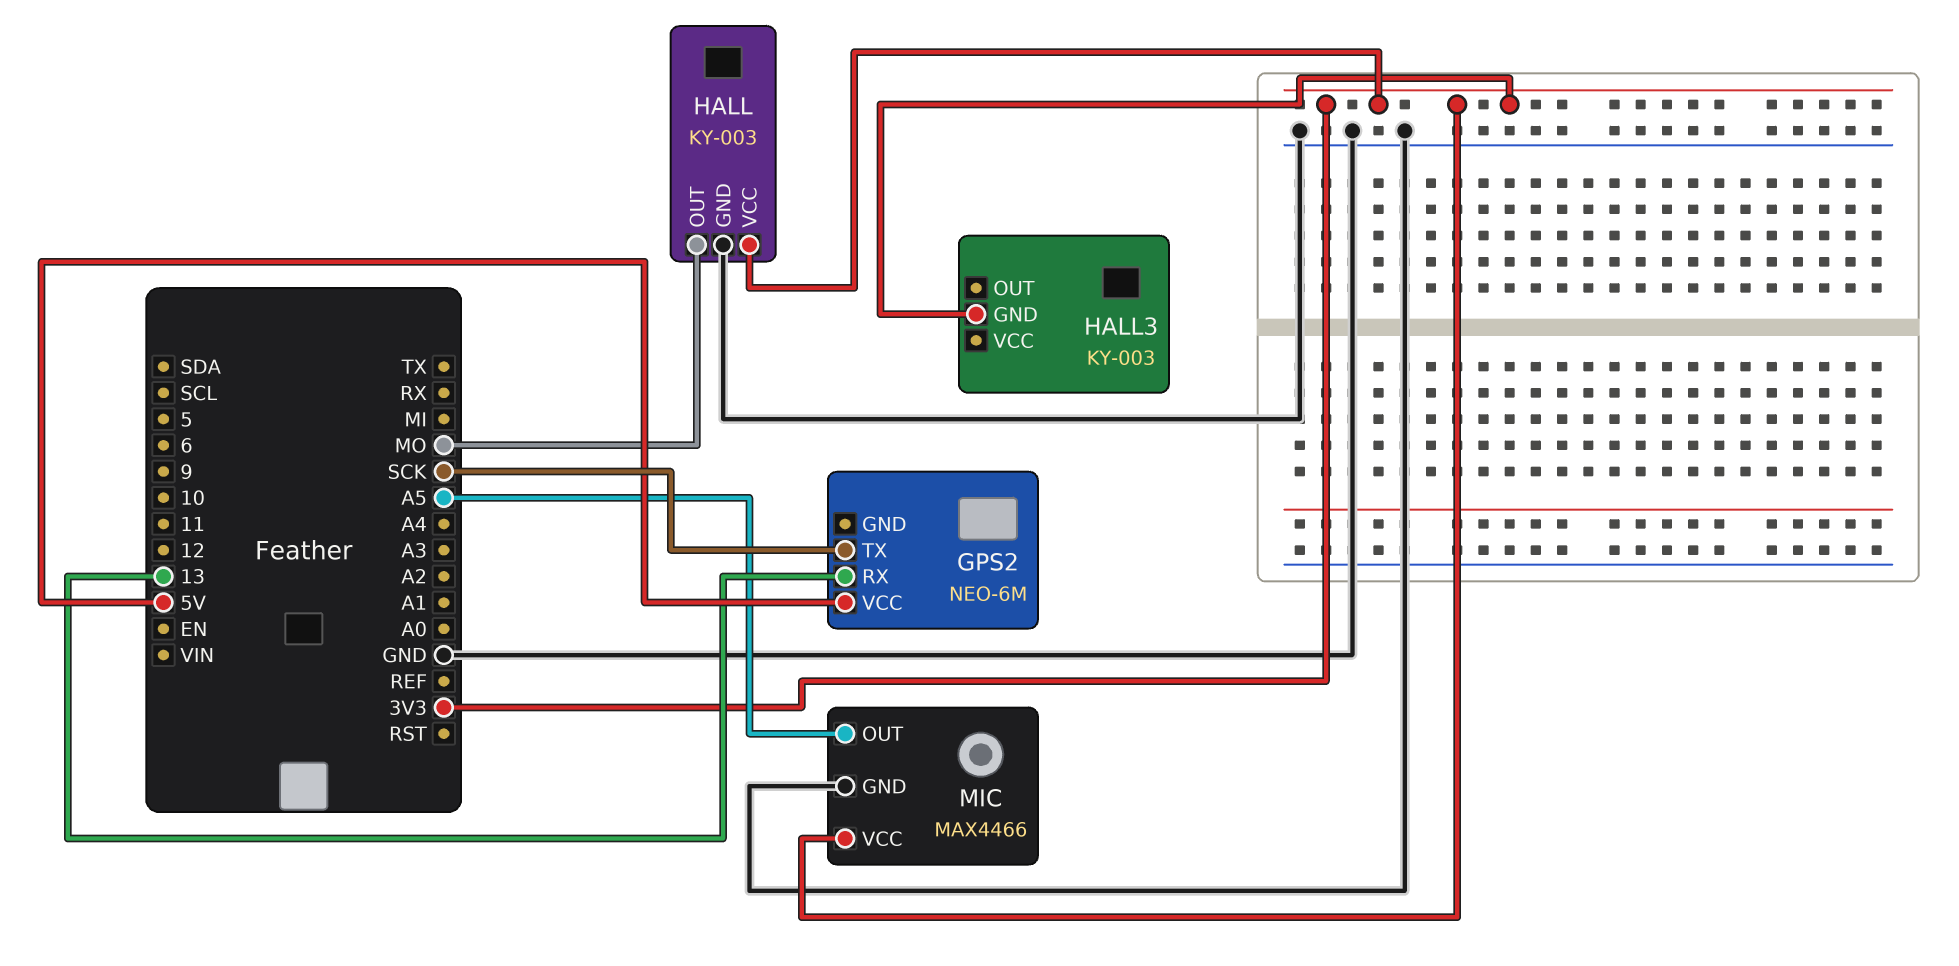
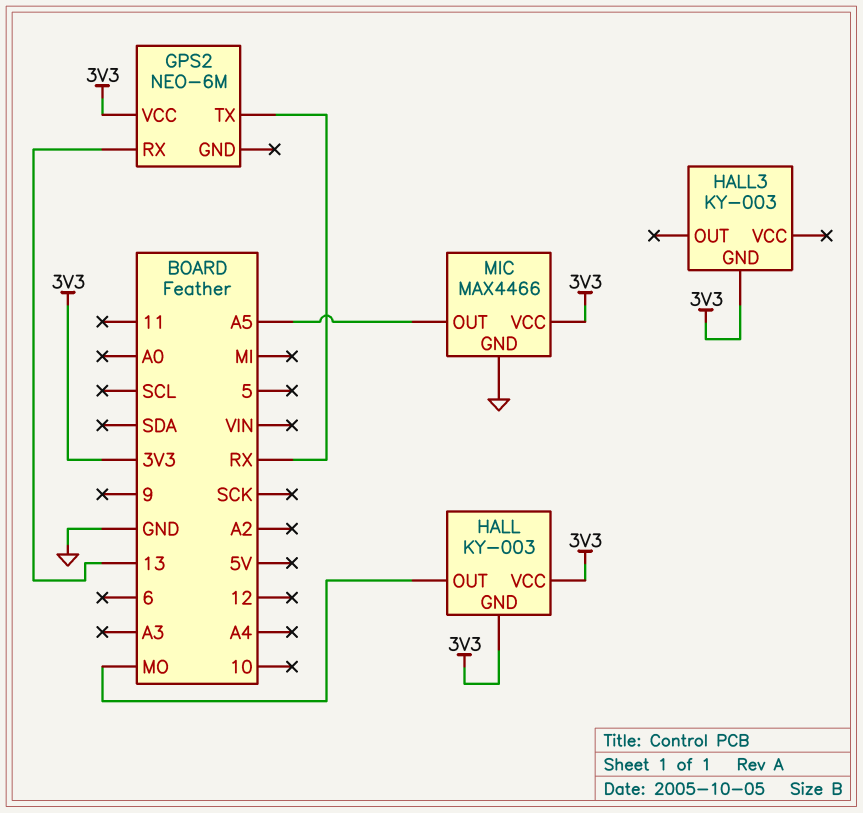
GPS2 pin TX: SCK -> RX
GPS2 pin VCC: 5V -> 3V3
HALL pin GND: GND -> 3V3

